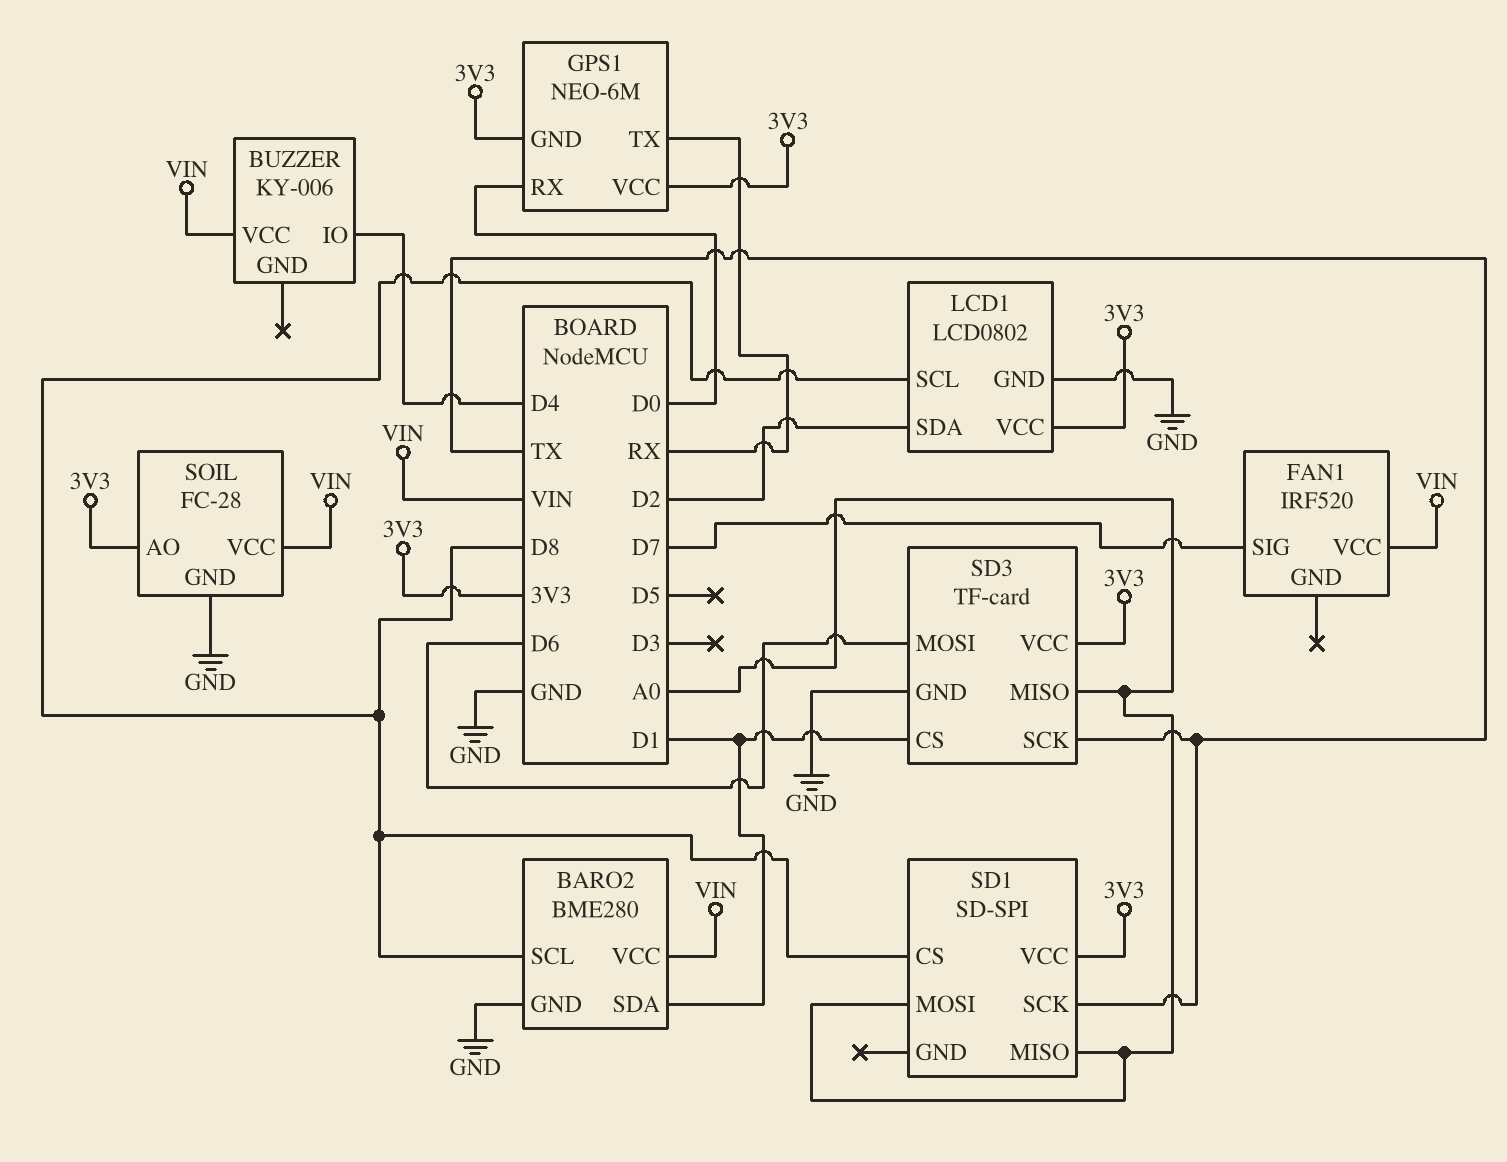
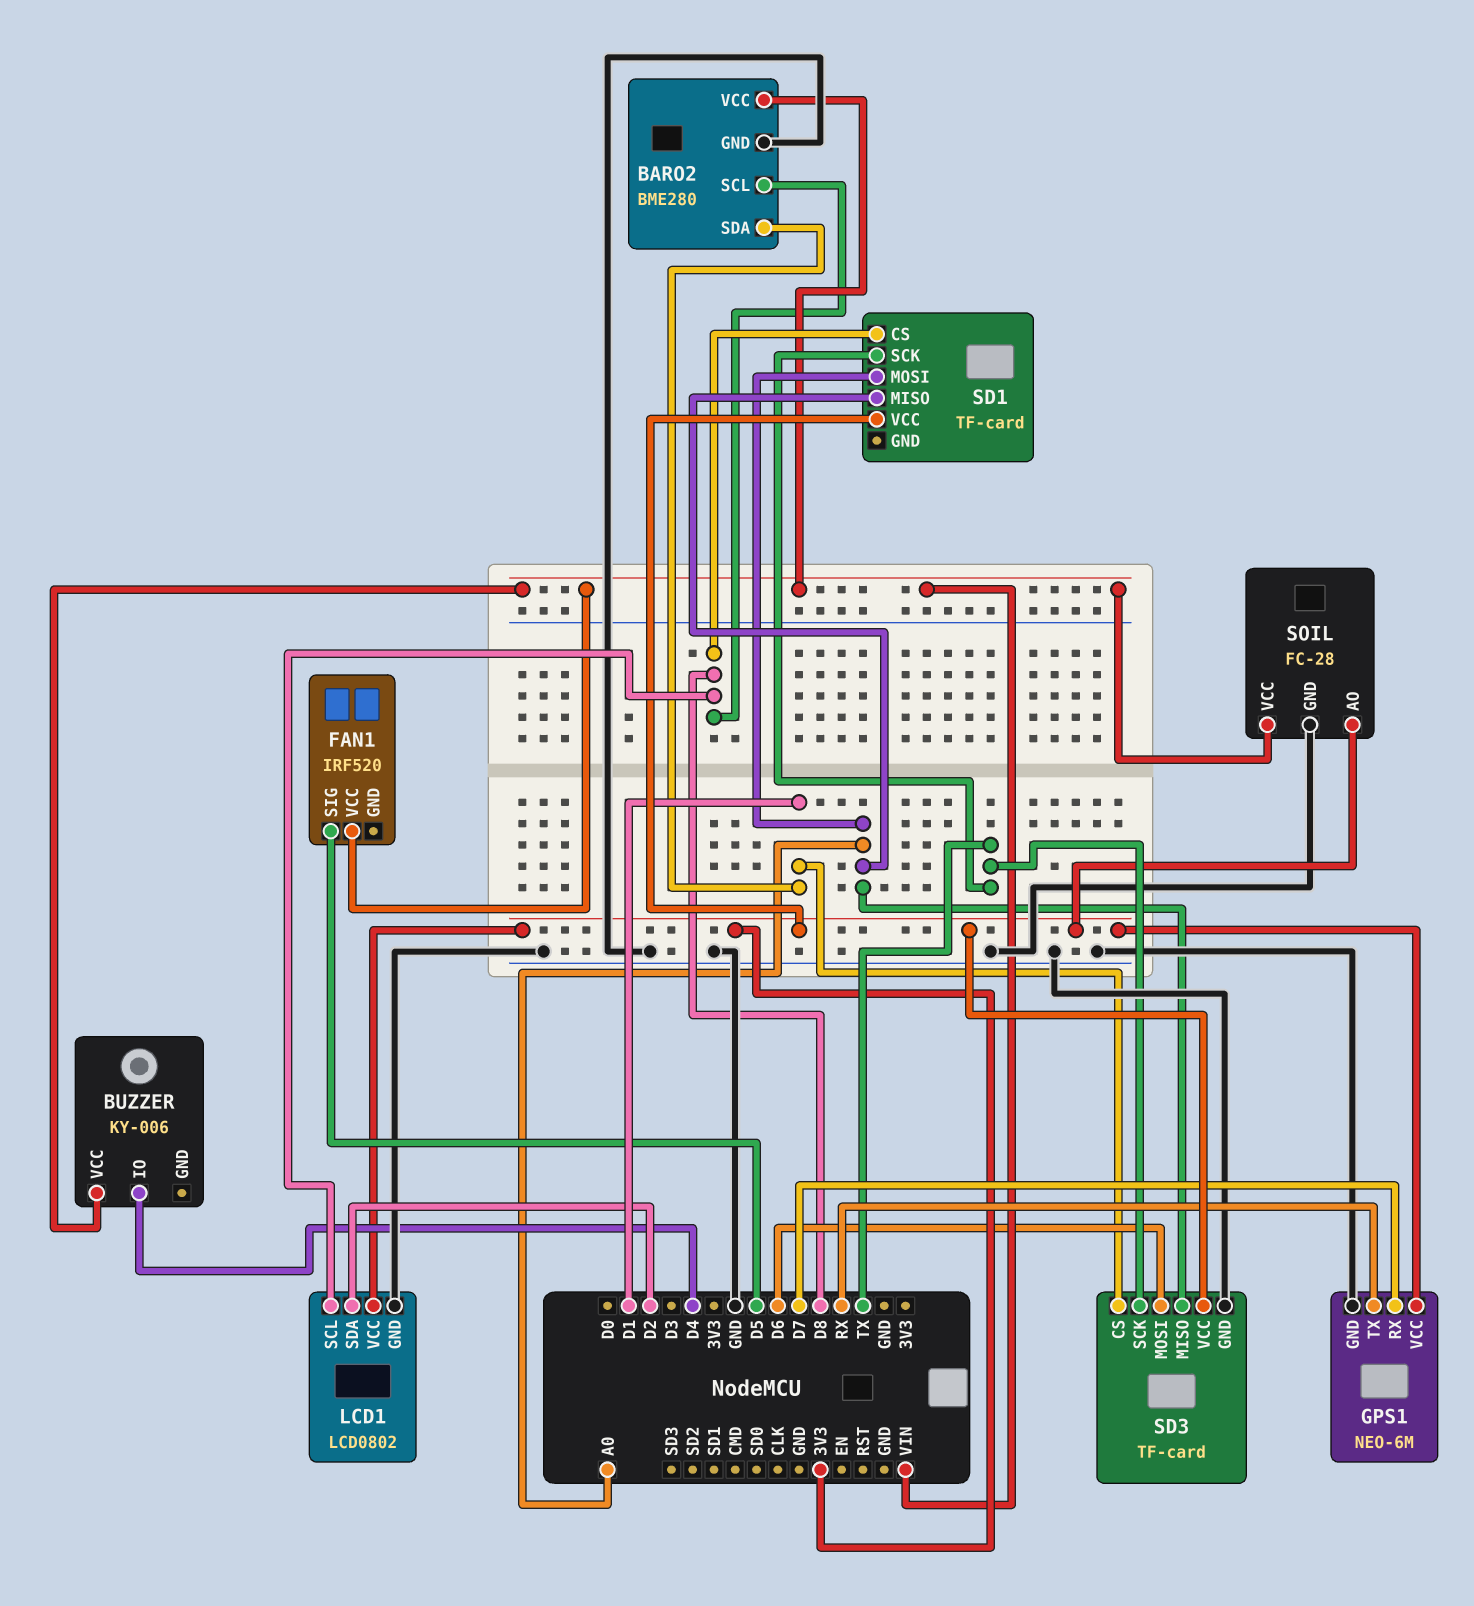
FAN1 pin SIG: D7 -> D5
GPS1 pin GND: 3V3 -> GND
GPS1 pin RX: D0 -> D7
SD1: SD-SPI -> TF-card

